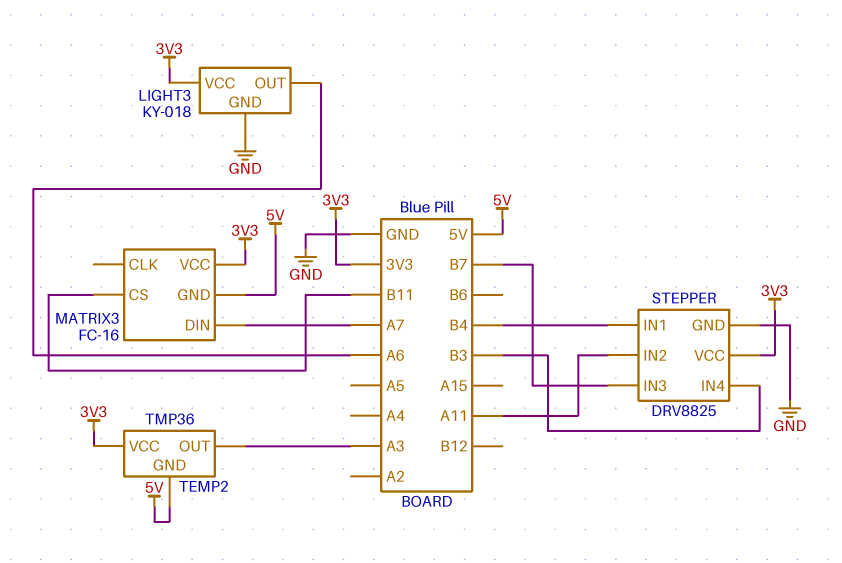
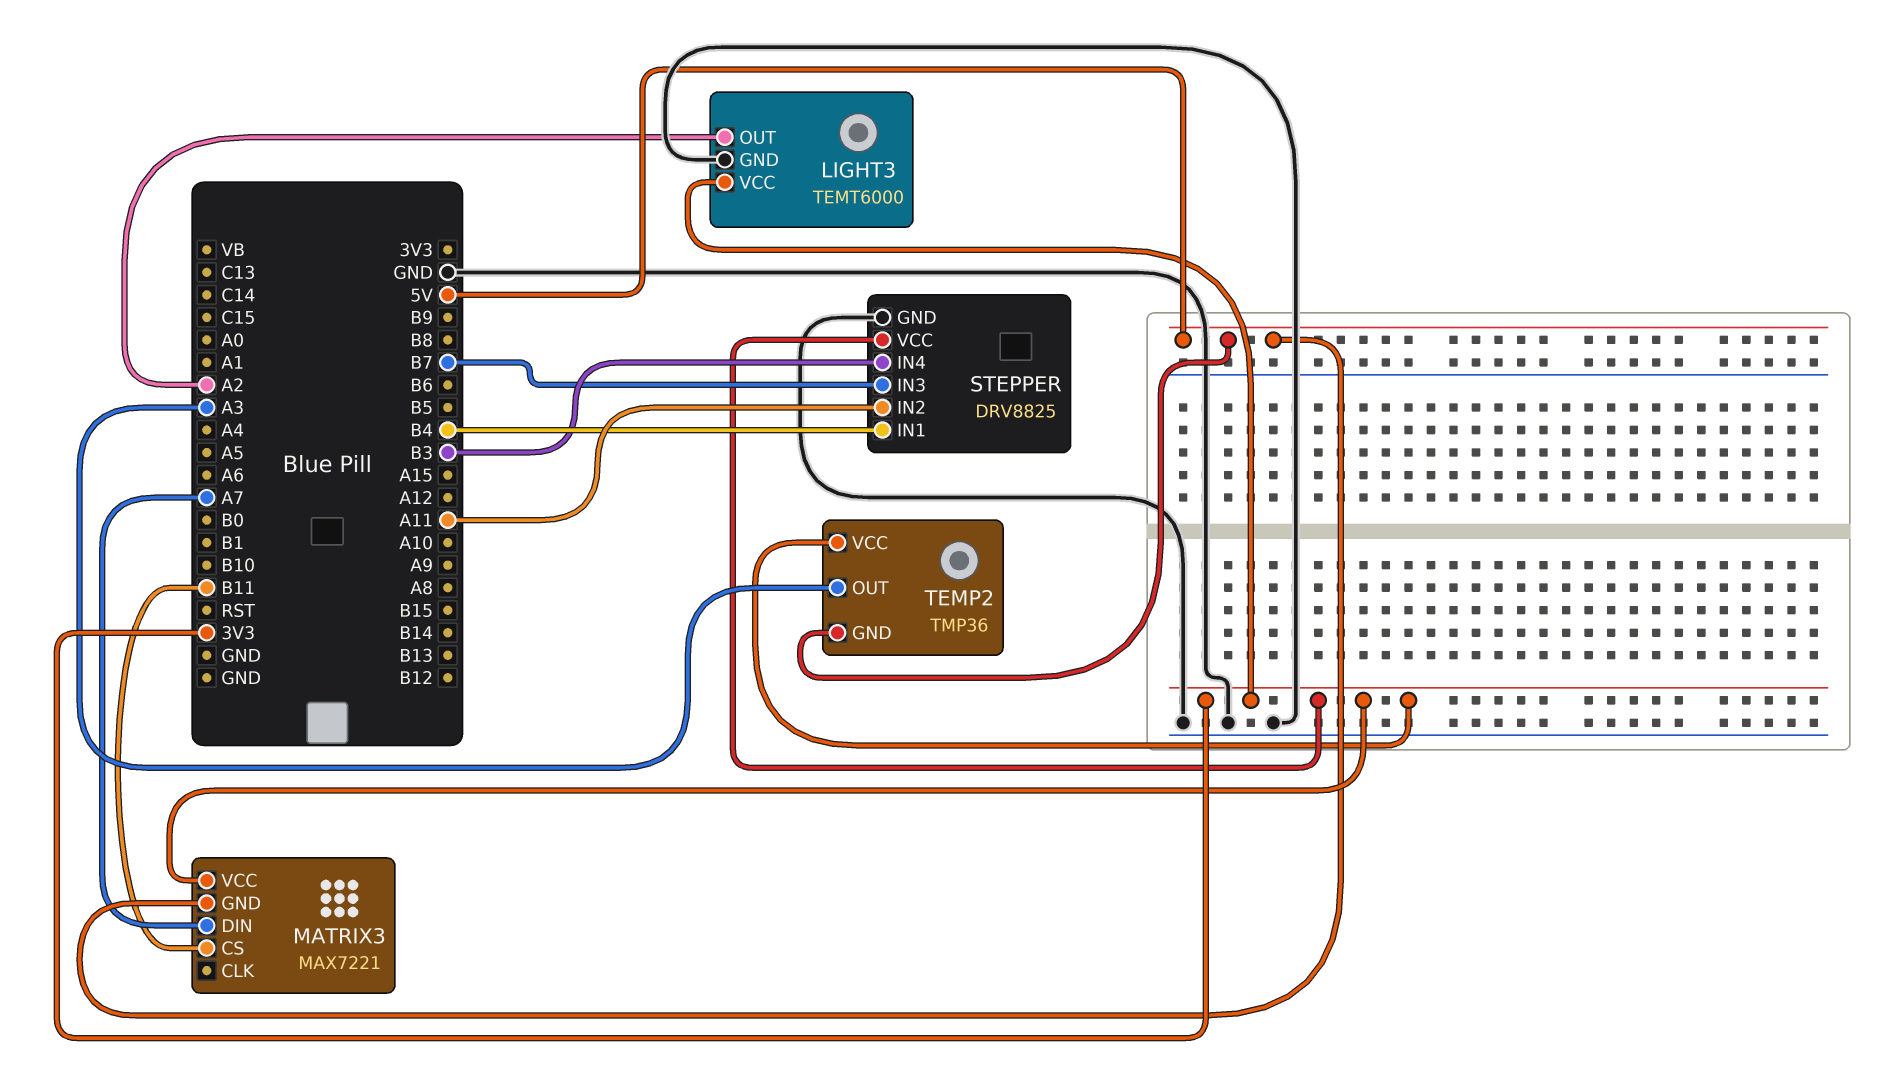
LIGHT3: KY-018 -> TEMT6000
LIGHT3 pin OUT: A6 -> A2
MATRIX3: FC-16 -> MAX7221

